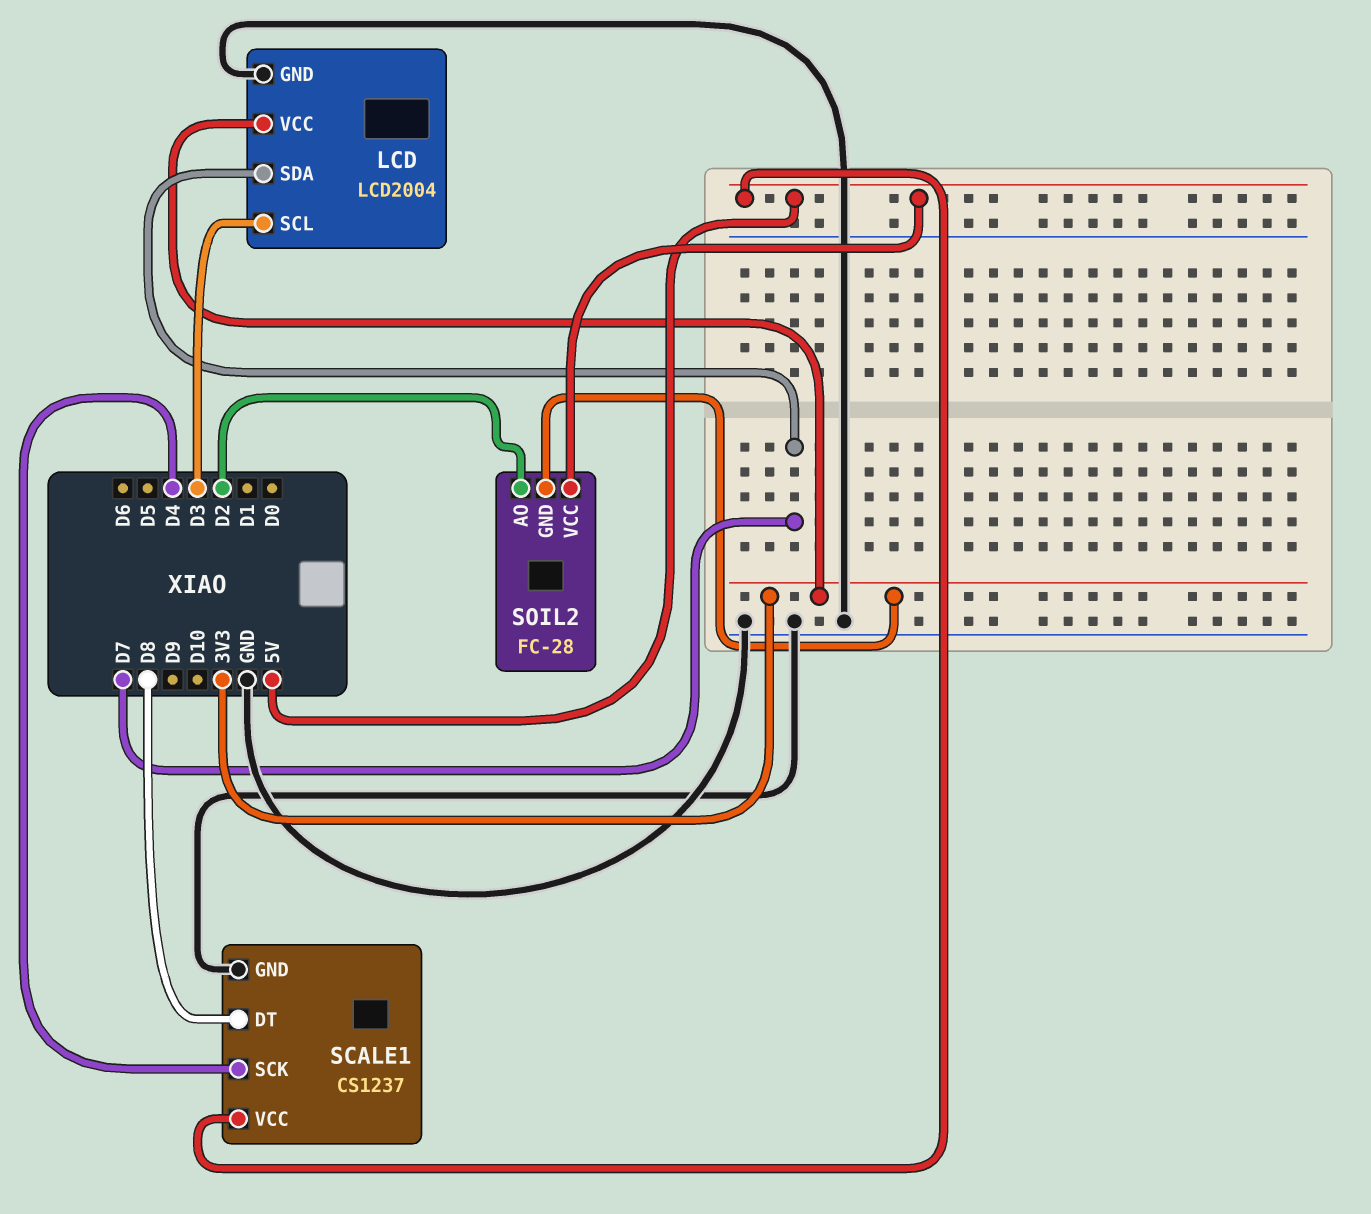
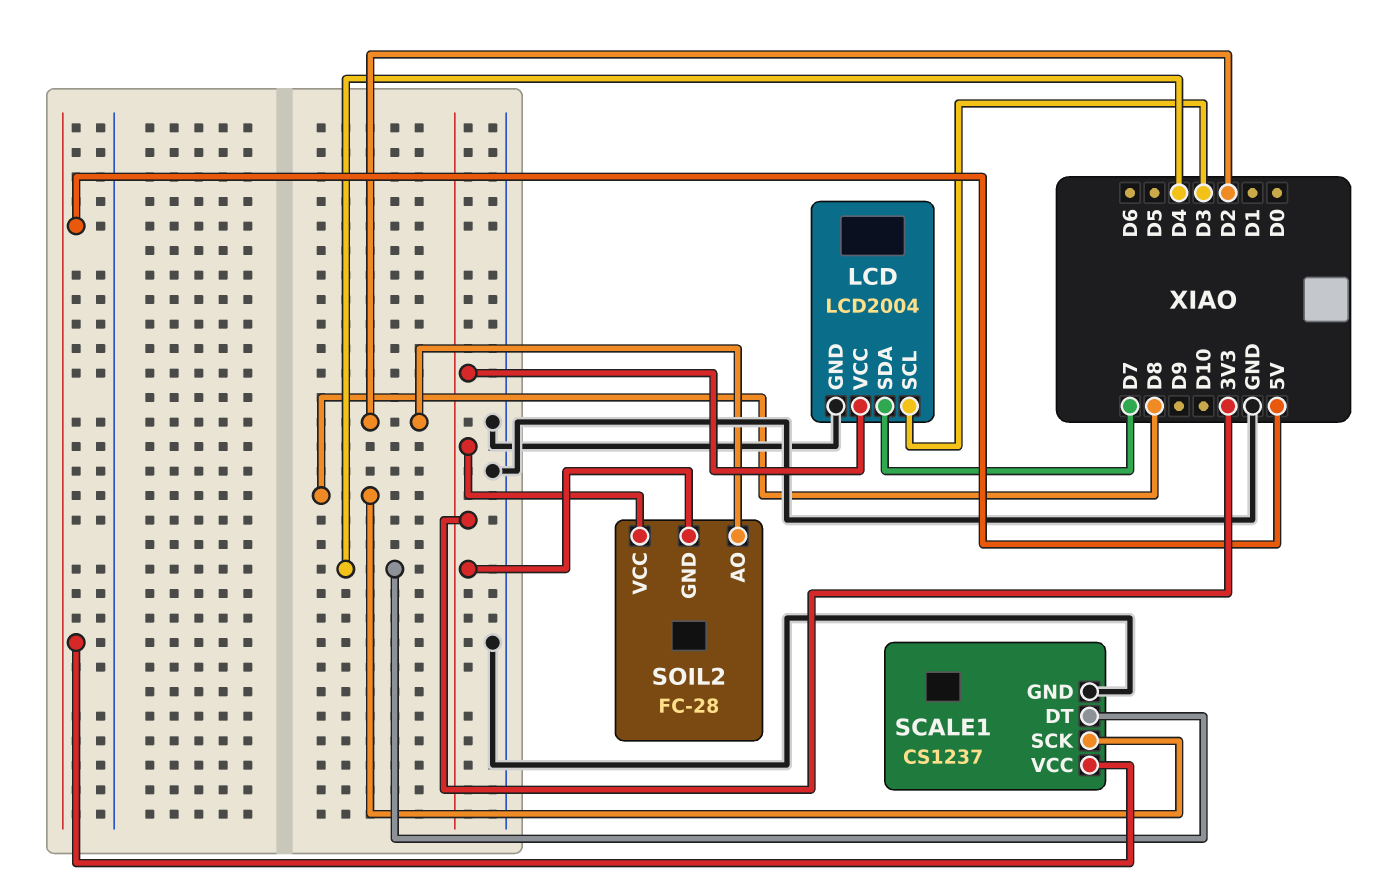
SCALE1 pin DT: D8 -> D4
SCALE1 pin SCK: D4 -> D8
SOIL2 pin VCC: 5V -> 3V3

